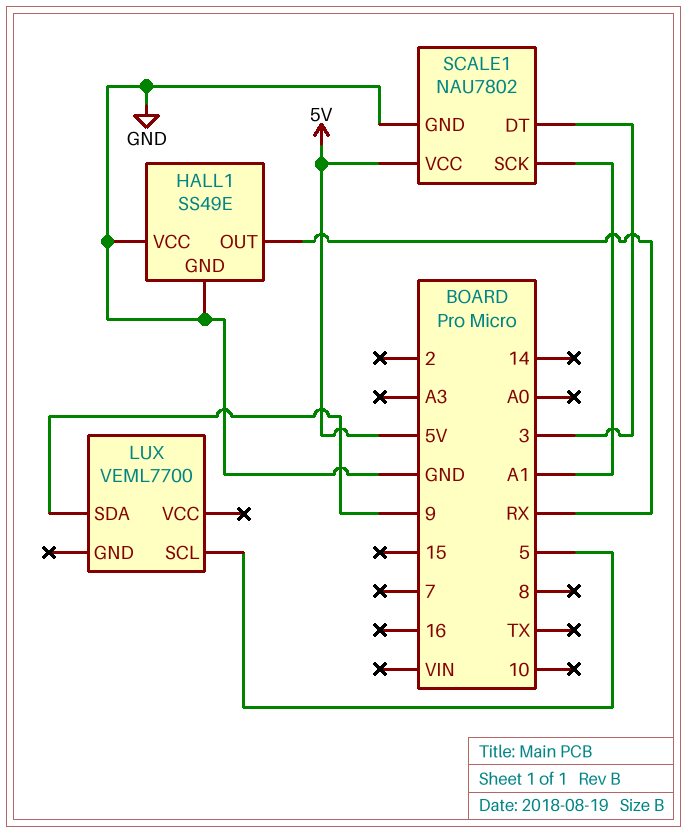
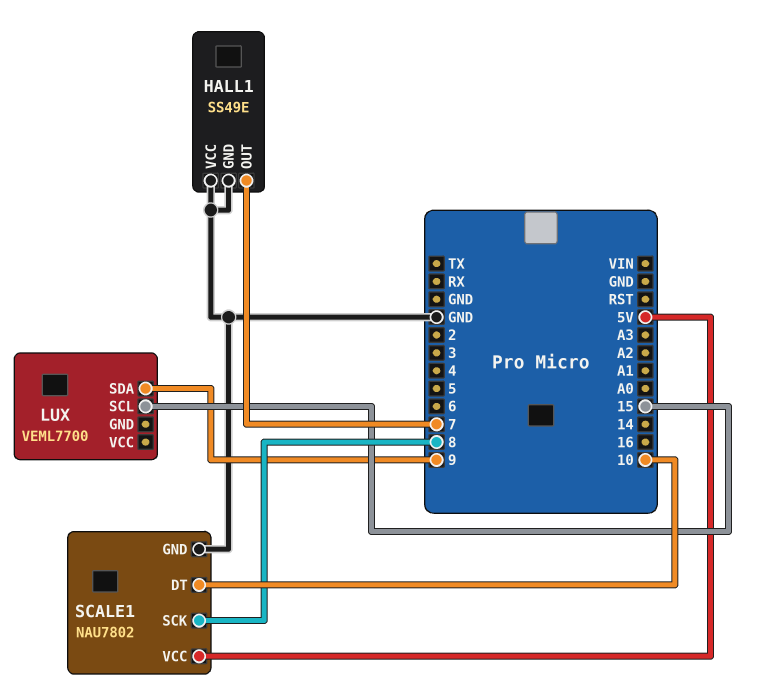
HALL1 pin OUT: RX -> 7
LUX pin SCL: 5 -> 15
SCALE1 pin DT: 3 -> 10
SCALE1 pin SCK: A1 -> 8

